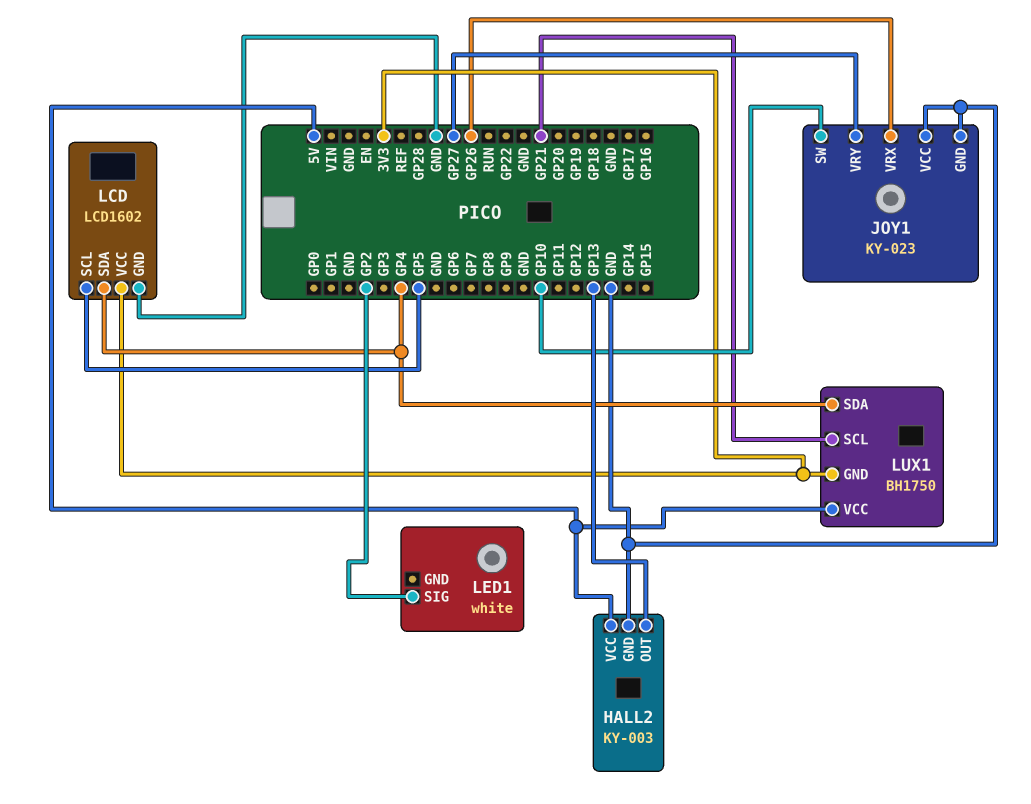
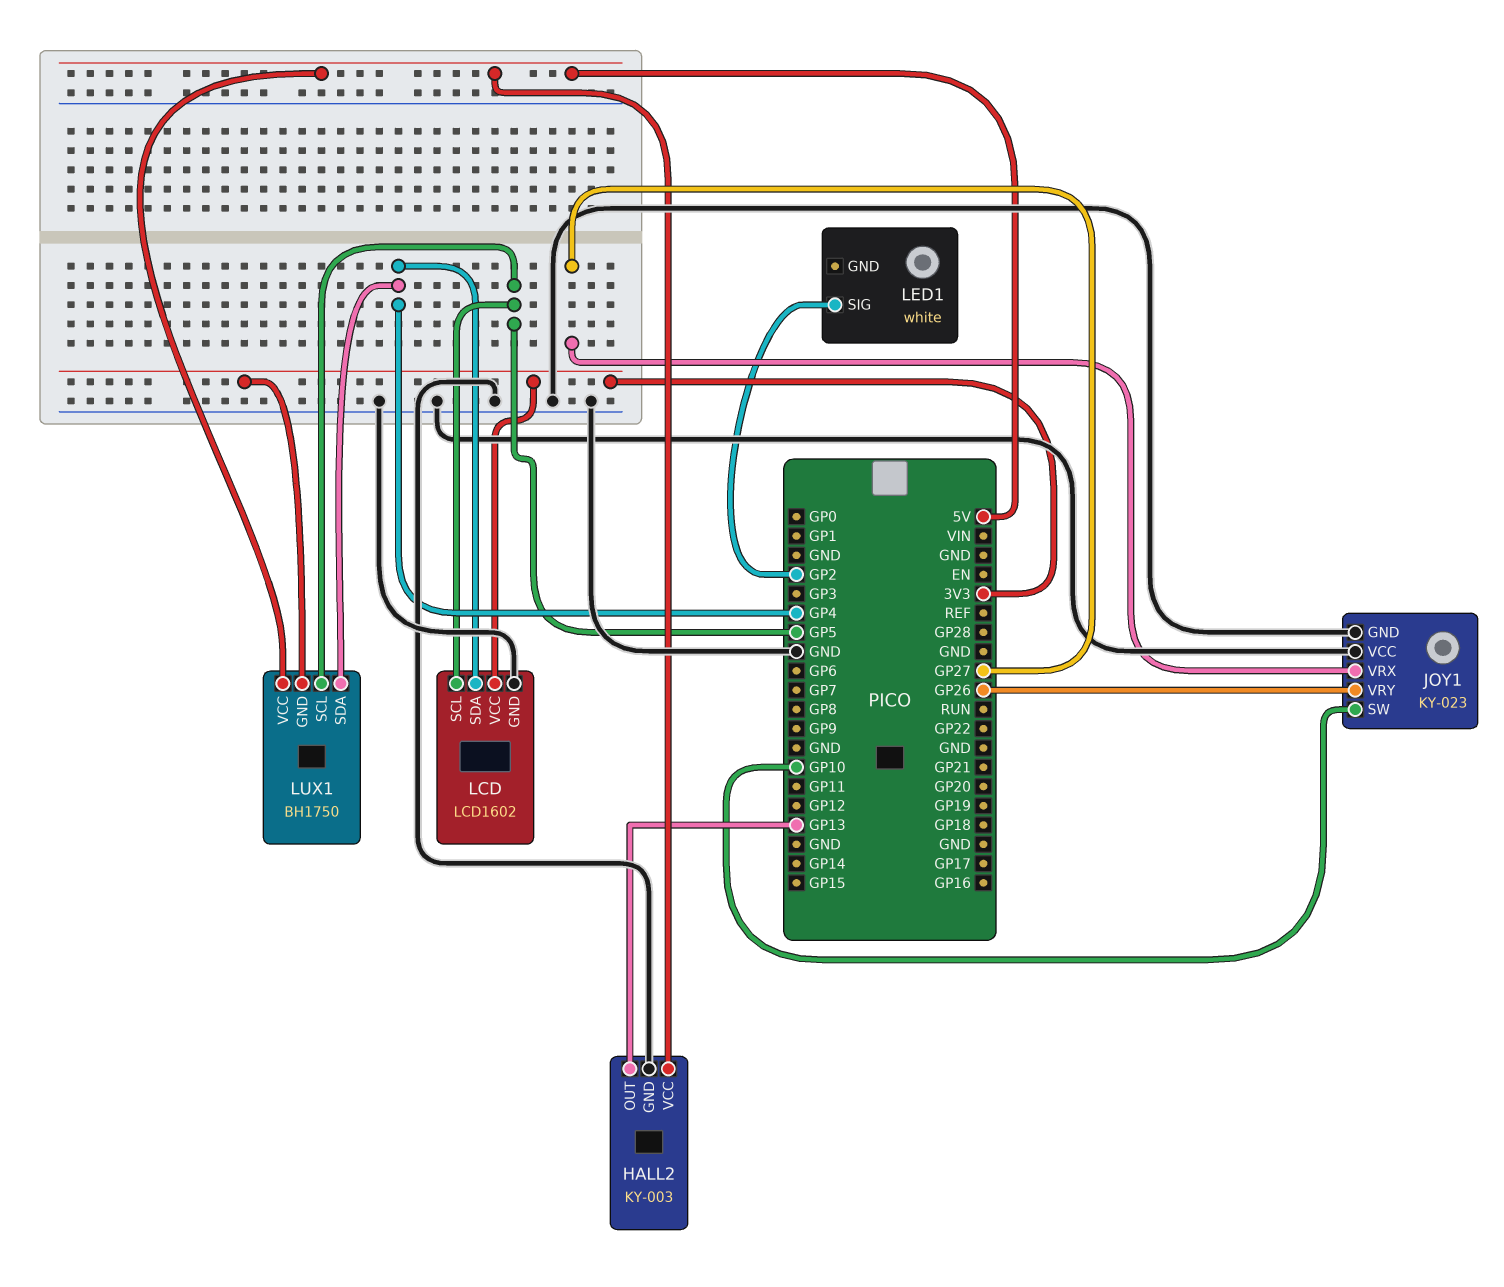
JOY1 pin VRX: GP26 -> GP27
JOY1 pin VRY: GP27 -> GP26
LUX1 pin SCL: GP21 -> GP5

